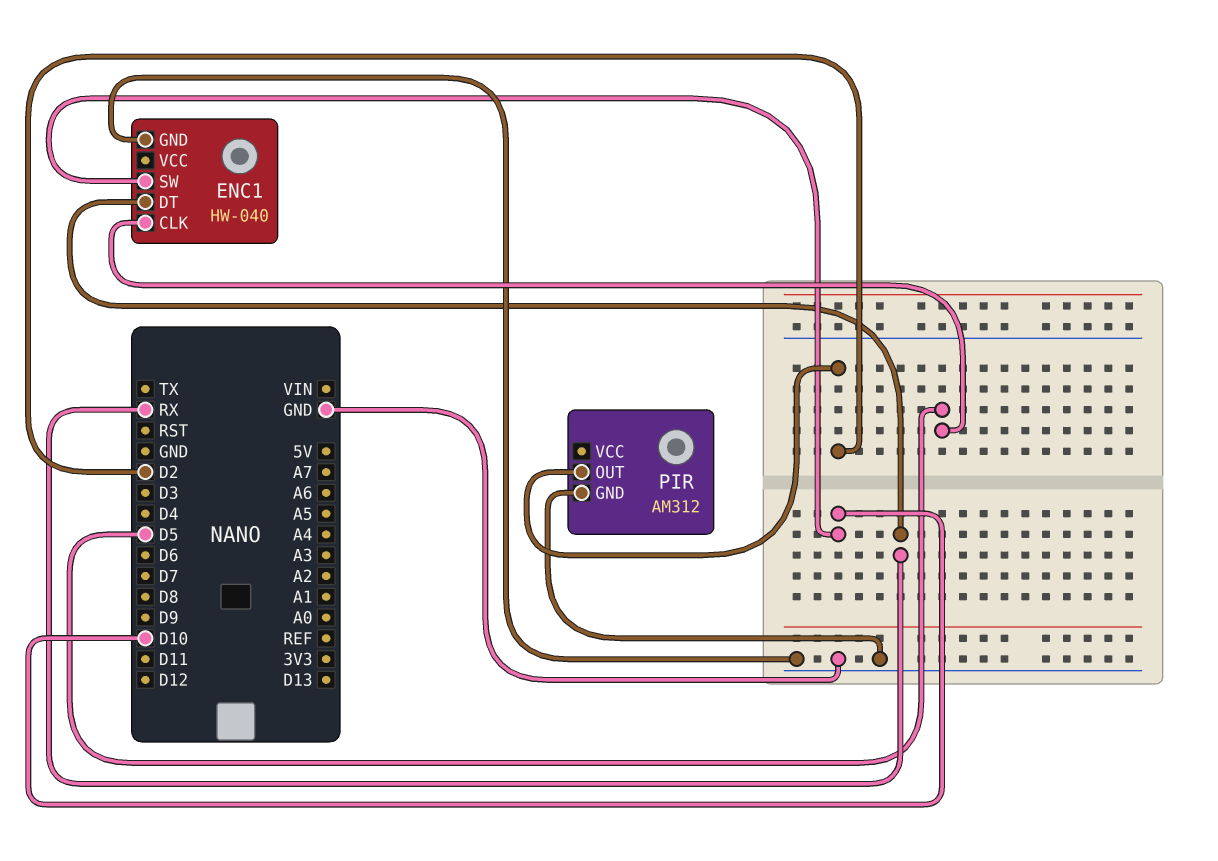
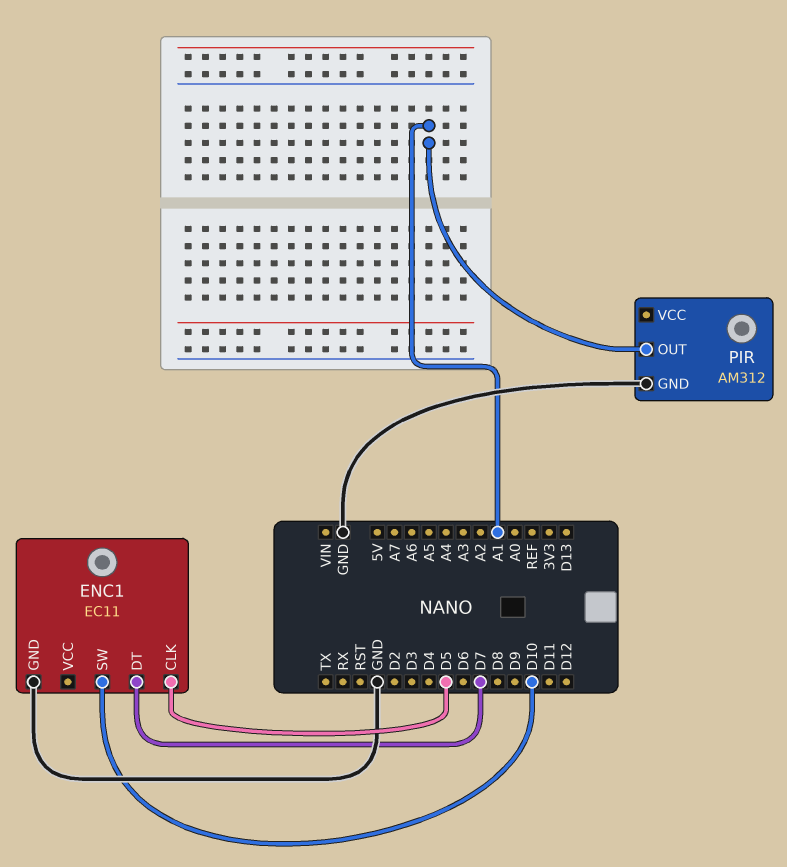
ENC1: HW-040 -> EC11
ENC1 pin DT: RX -> D7
PIR pin OUT: D2 -> A1

